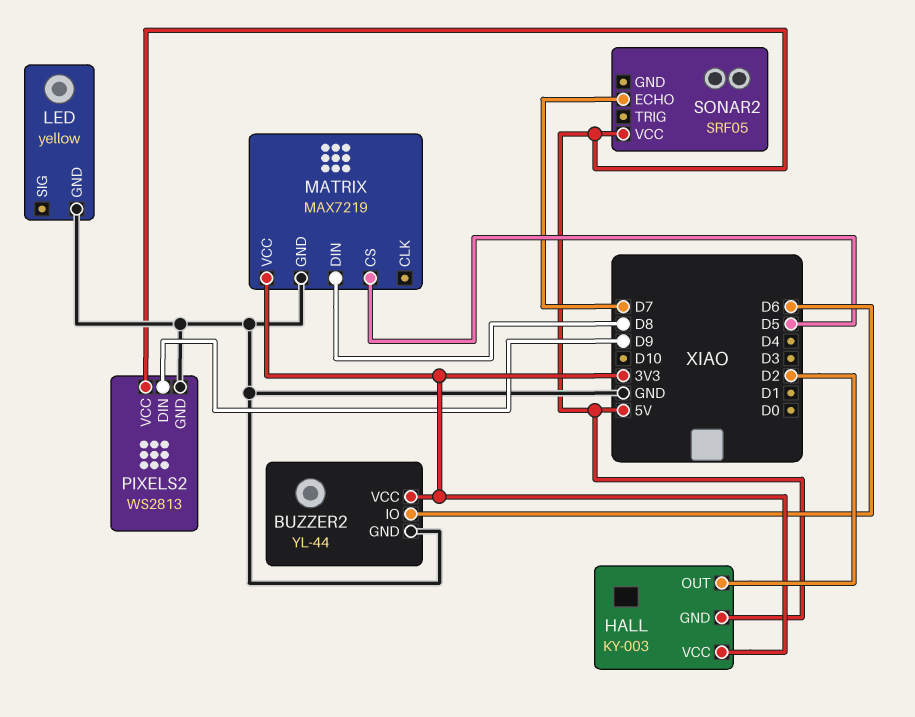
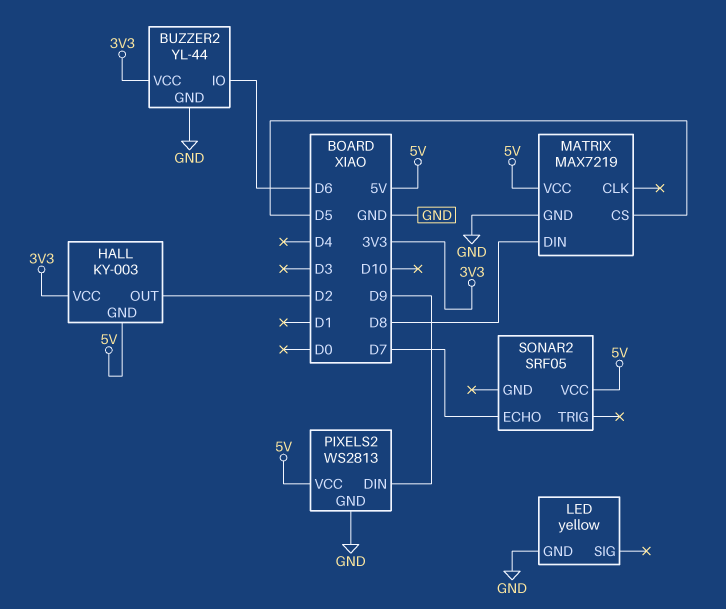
MATRIX pin VCC: 3V3 -> 5V

